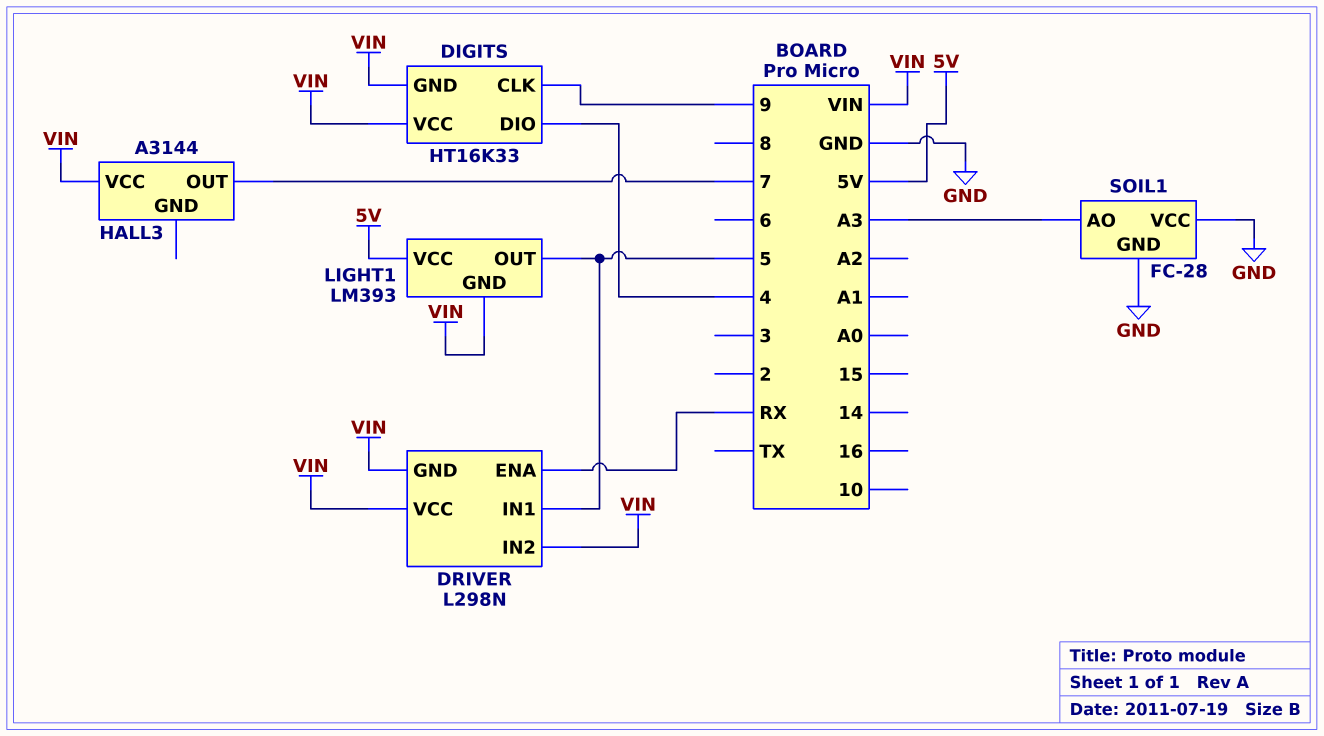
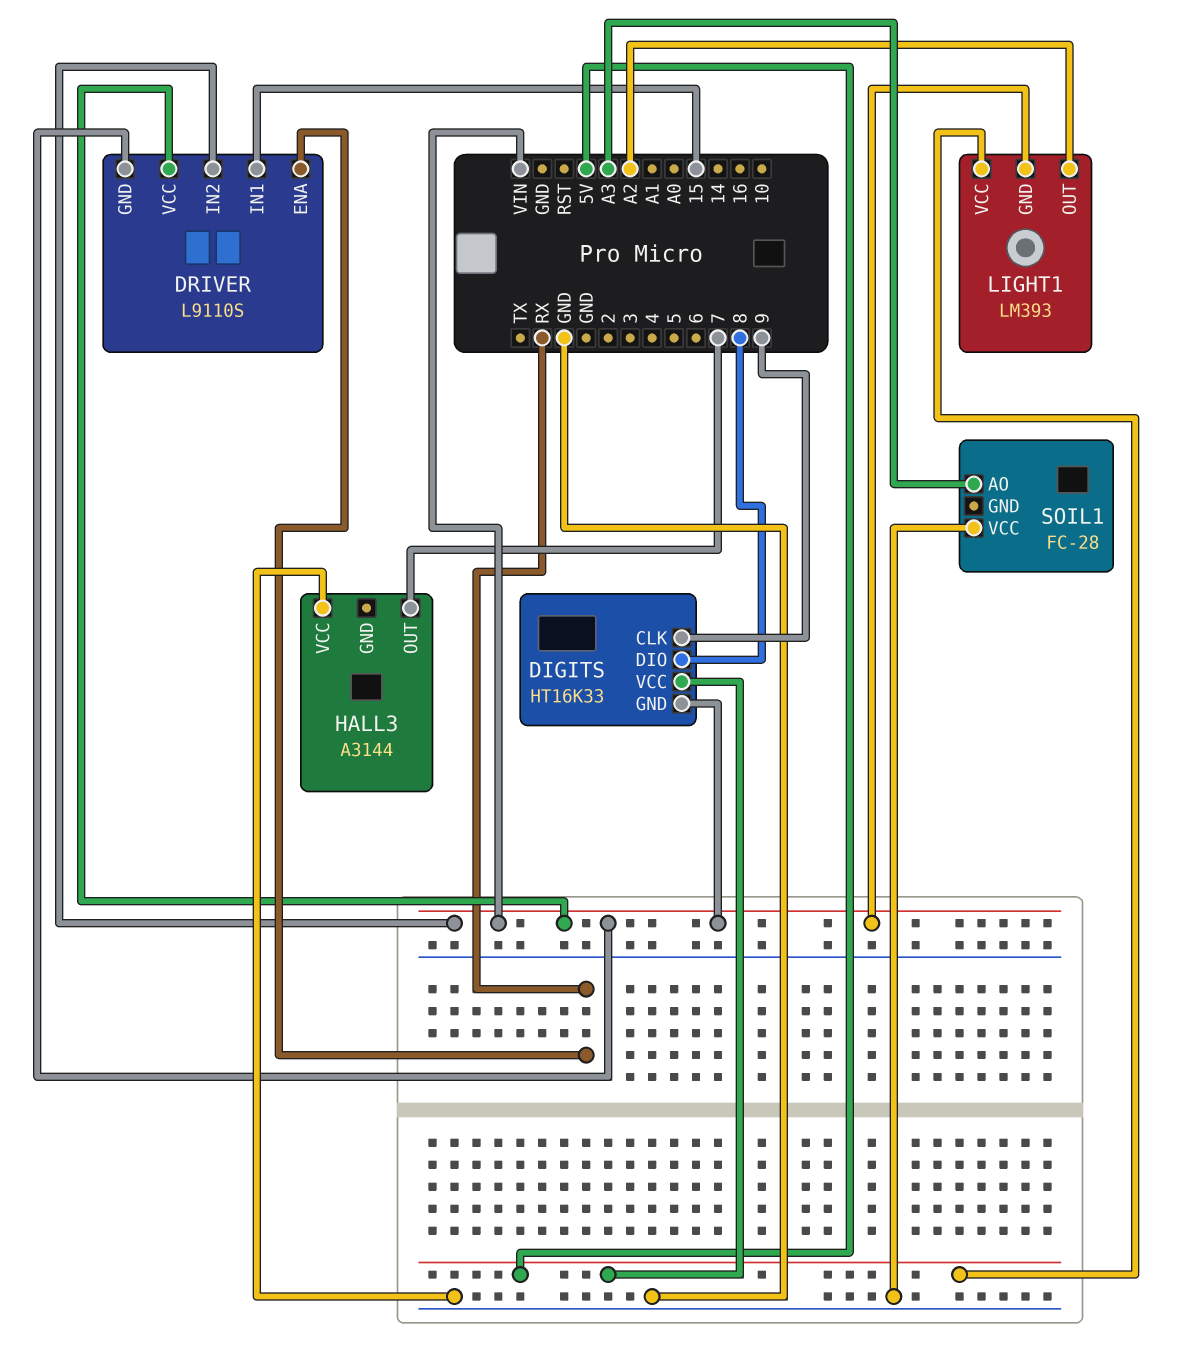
DIGITS pin DIO: 4 -> 8
DIGITS pin VCC: VIN -> 5V
DRIVER: L298N -> L9110S
DRIVER pin IN1: 5 -> 15
HALL3 pin VCC: VIN -> GND
LIGHT1 pin OUT: 5 -> A2
SOIL1 pin GND: GND -> none

